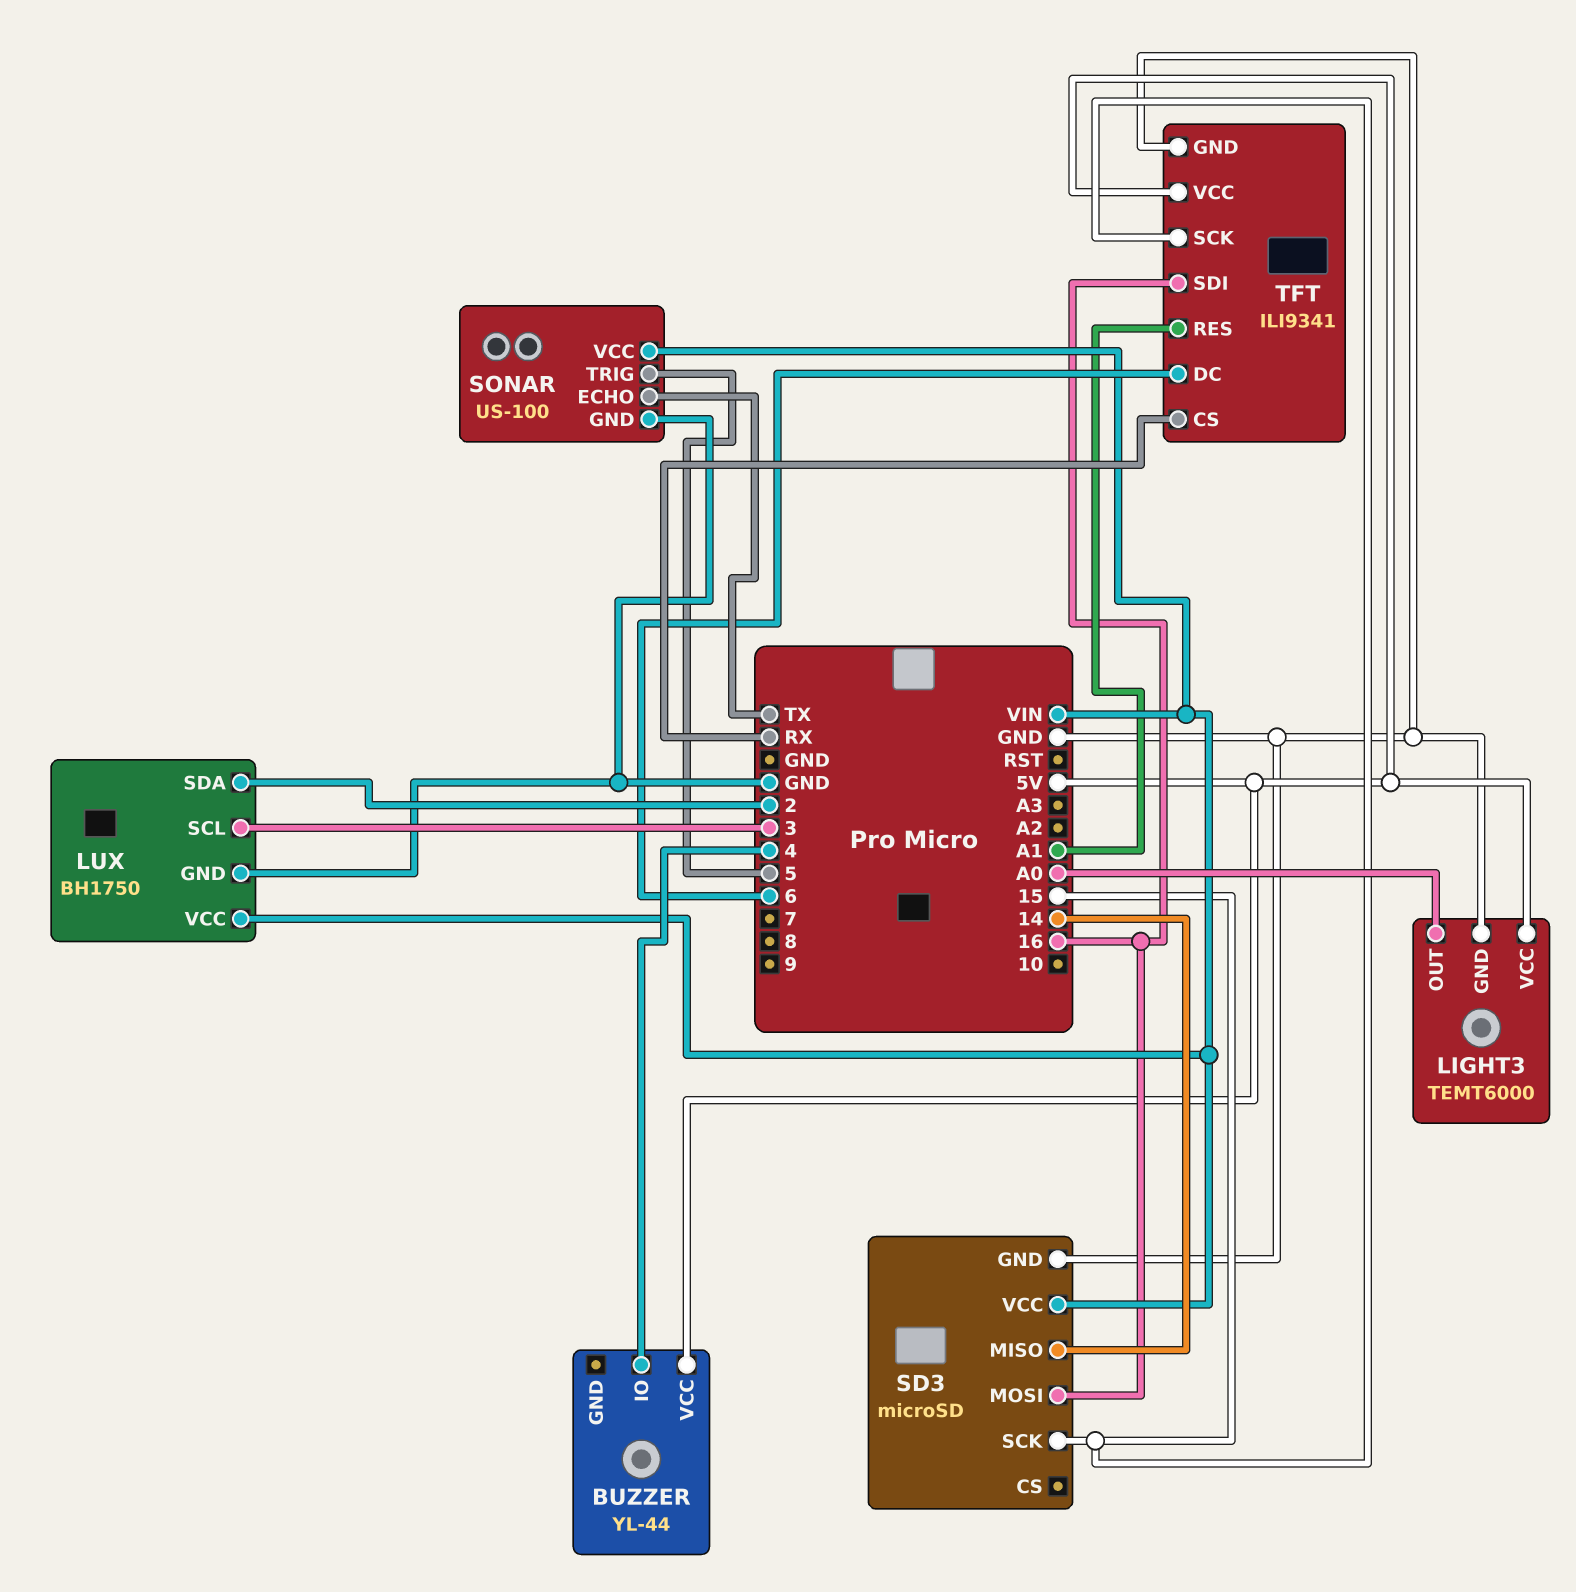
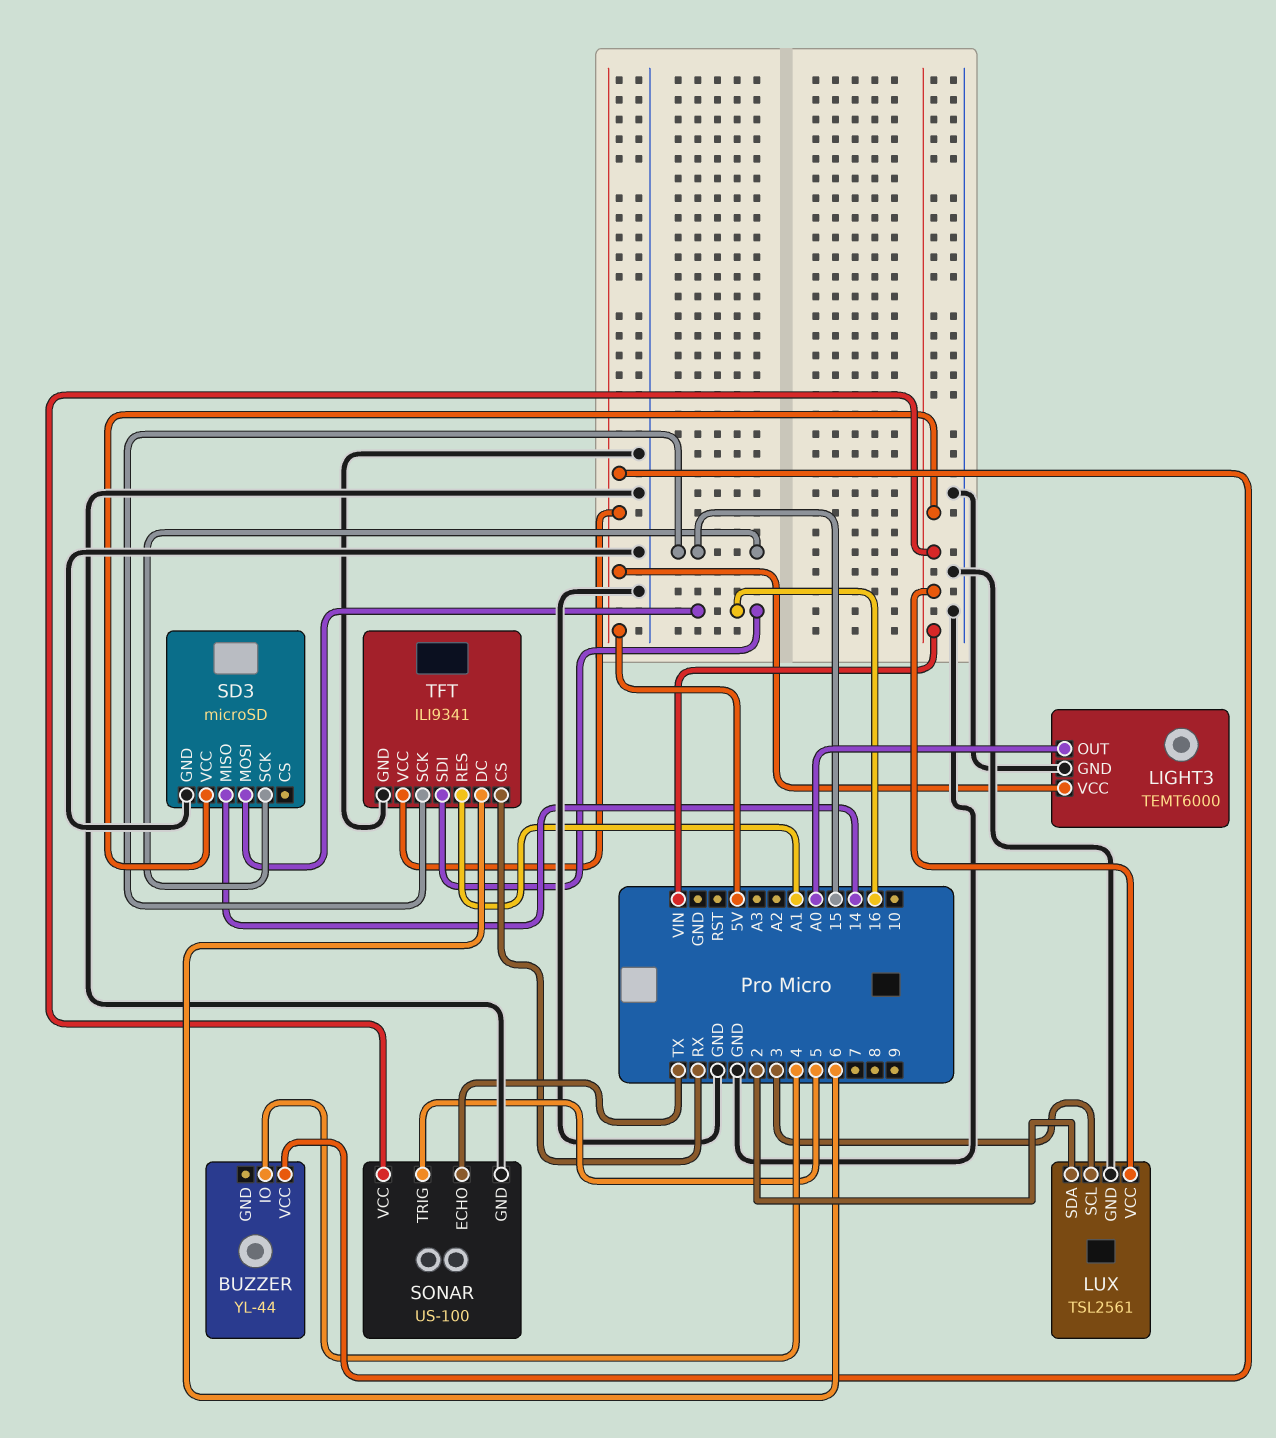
LUX: BH1750 -> TSL2561

